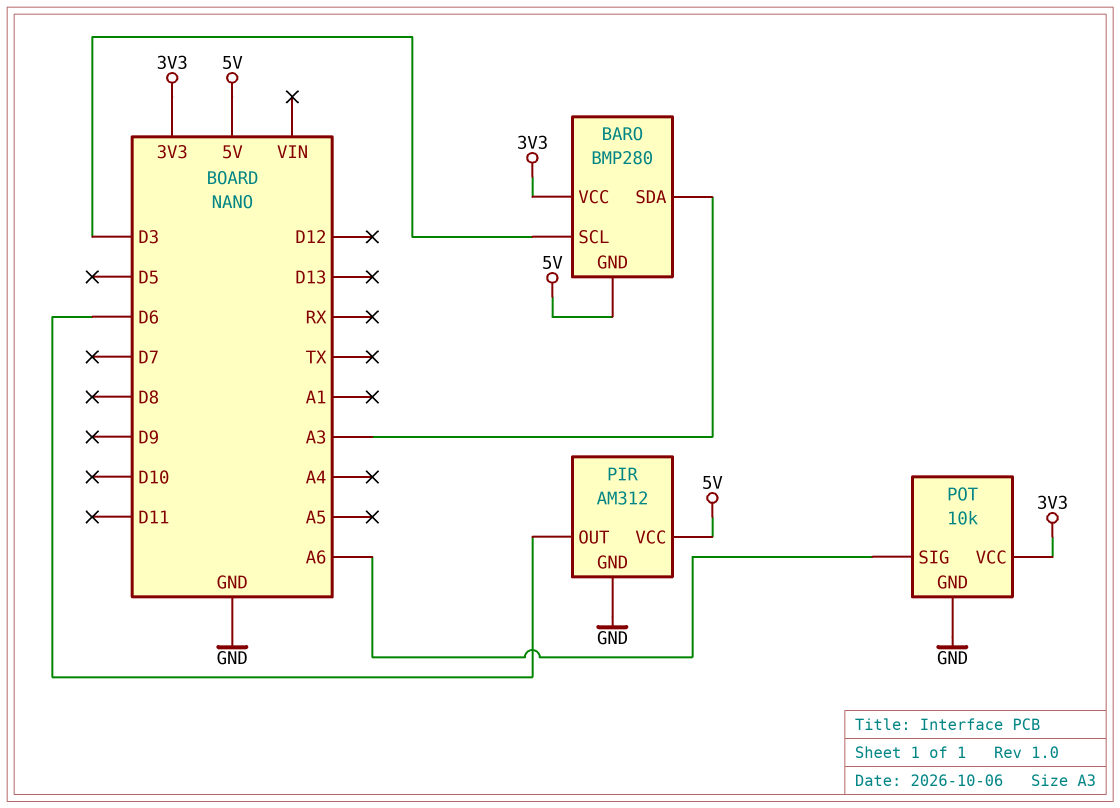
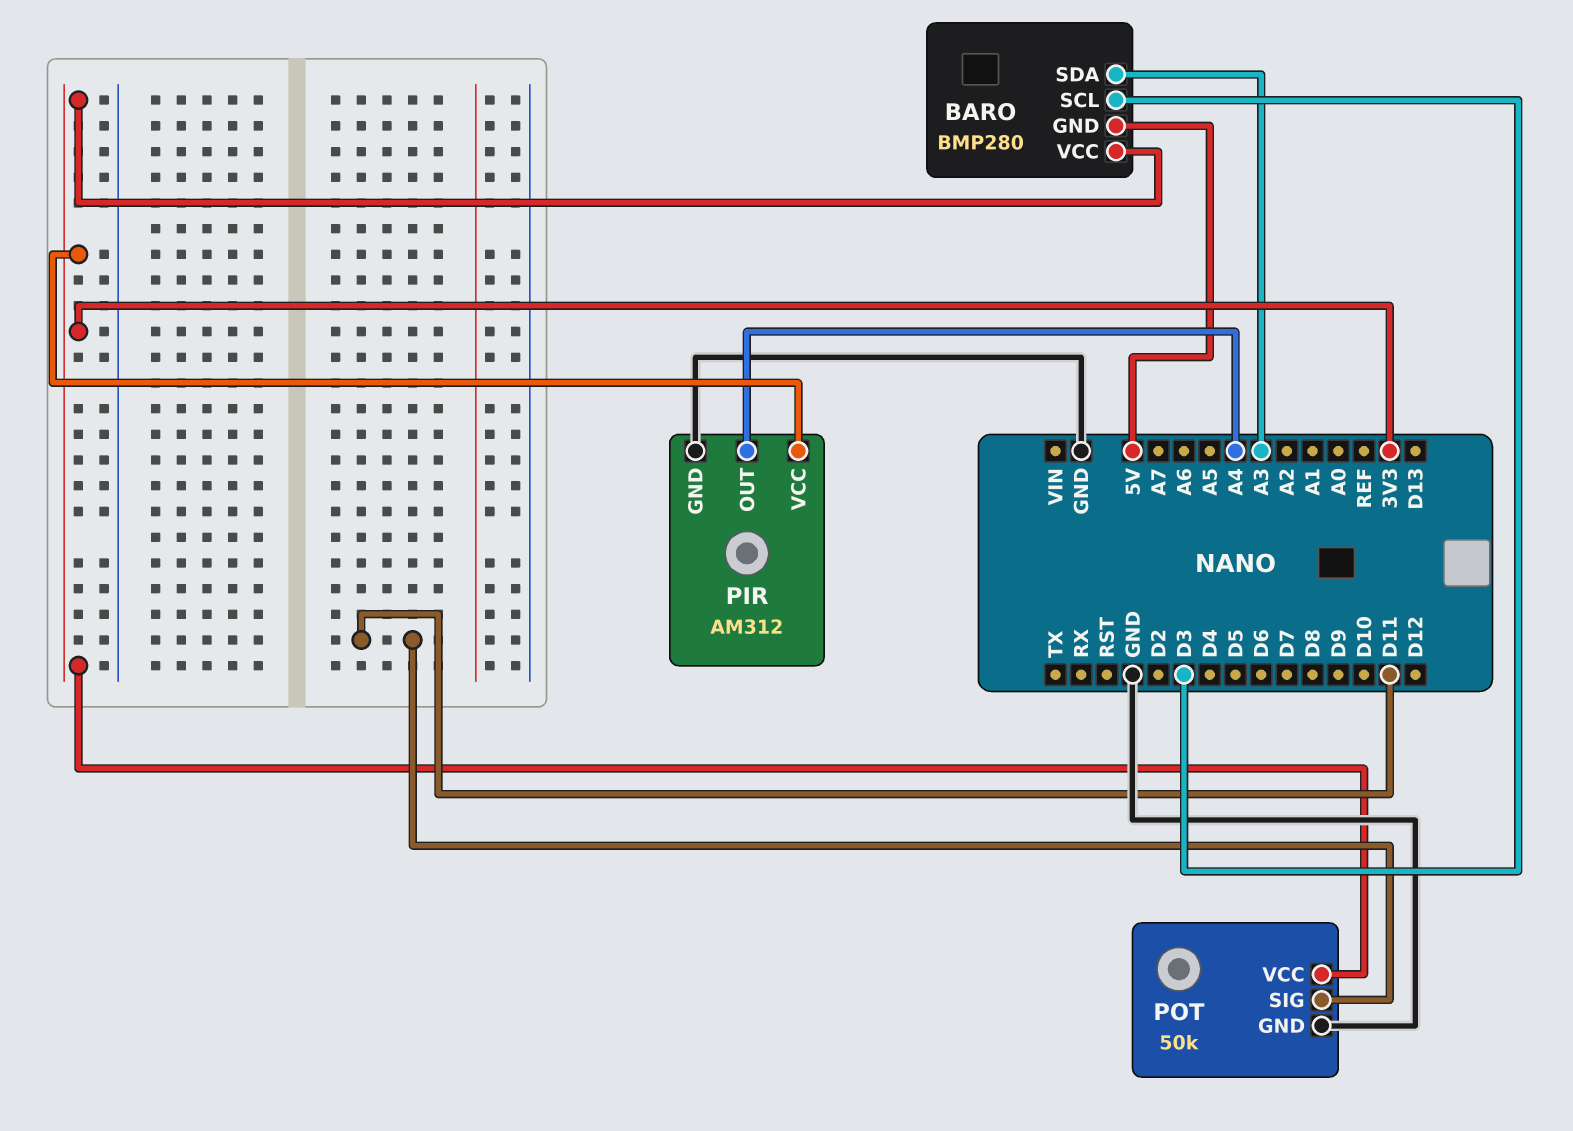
PIR pin OUT: D6 -> A4
PIR pin VCC: 5V -> 3V3
POT: 10k -> 50k
POT pin SIG: A6 -> D11

